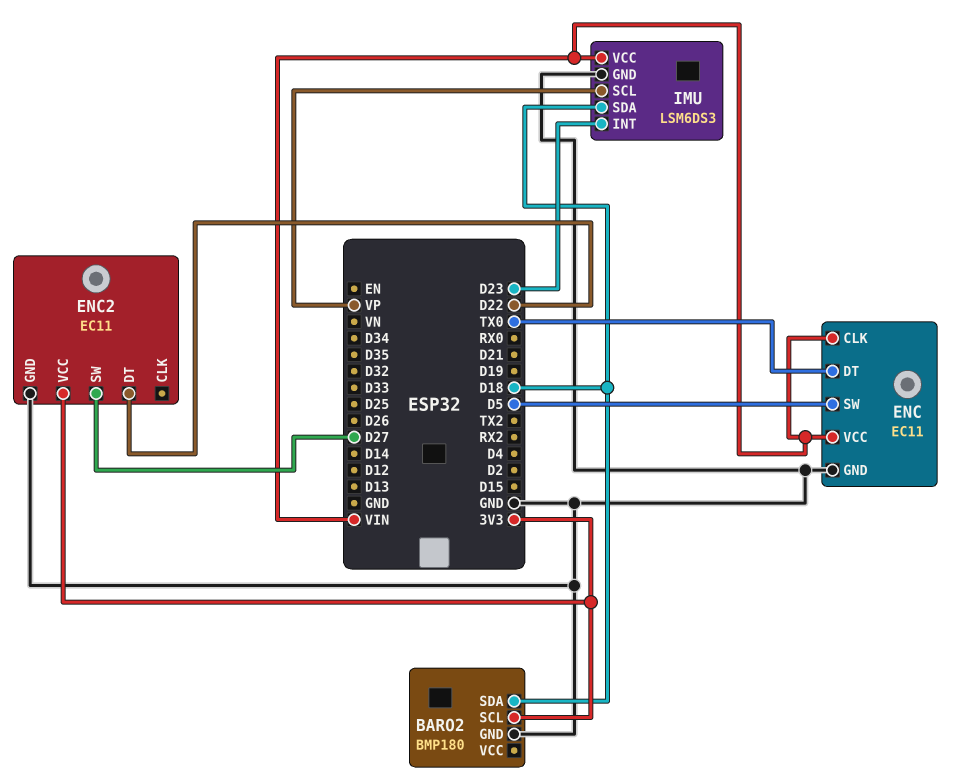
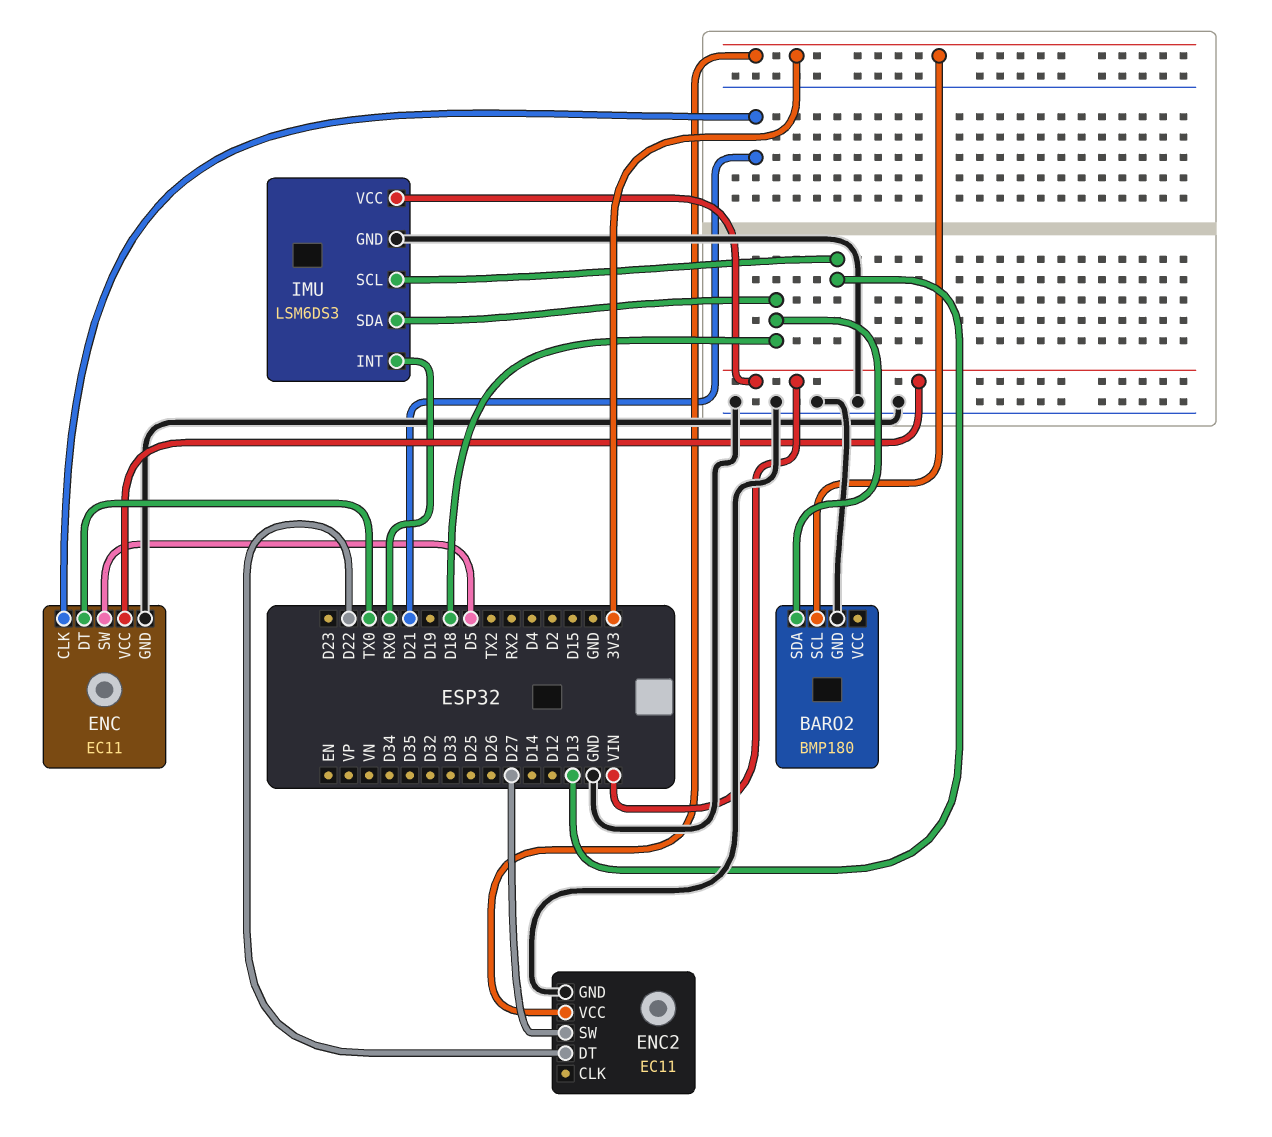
ENC pin CLK: VIN -> D21
IMU pin INT: D23 -> RX0
IMU pin SCL: VP -> D13

